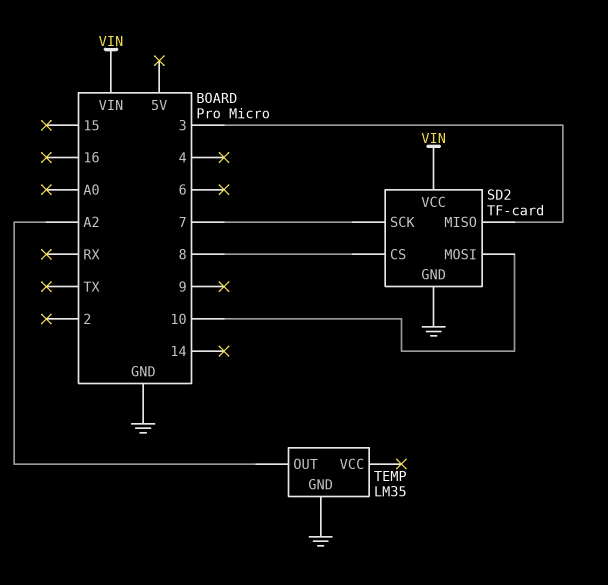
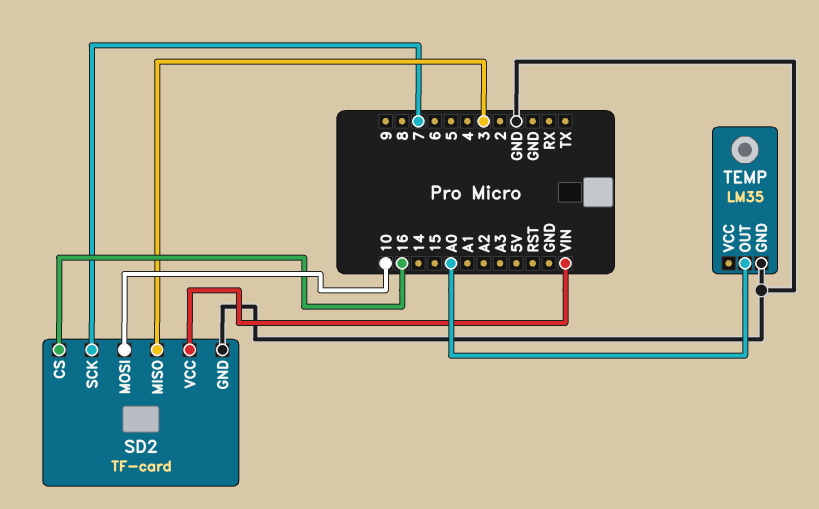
SD2 pin CS: 8 -> 16
TEMP pin OUT: A2 -> A0

